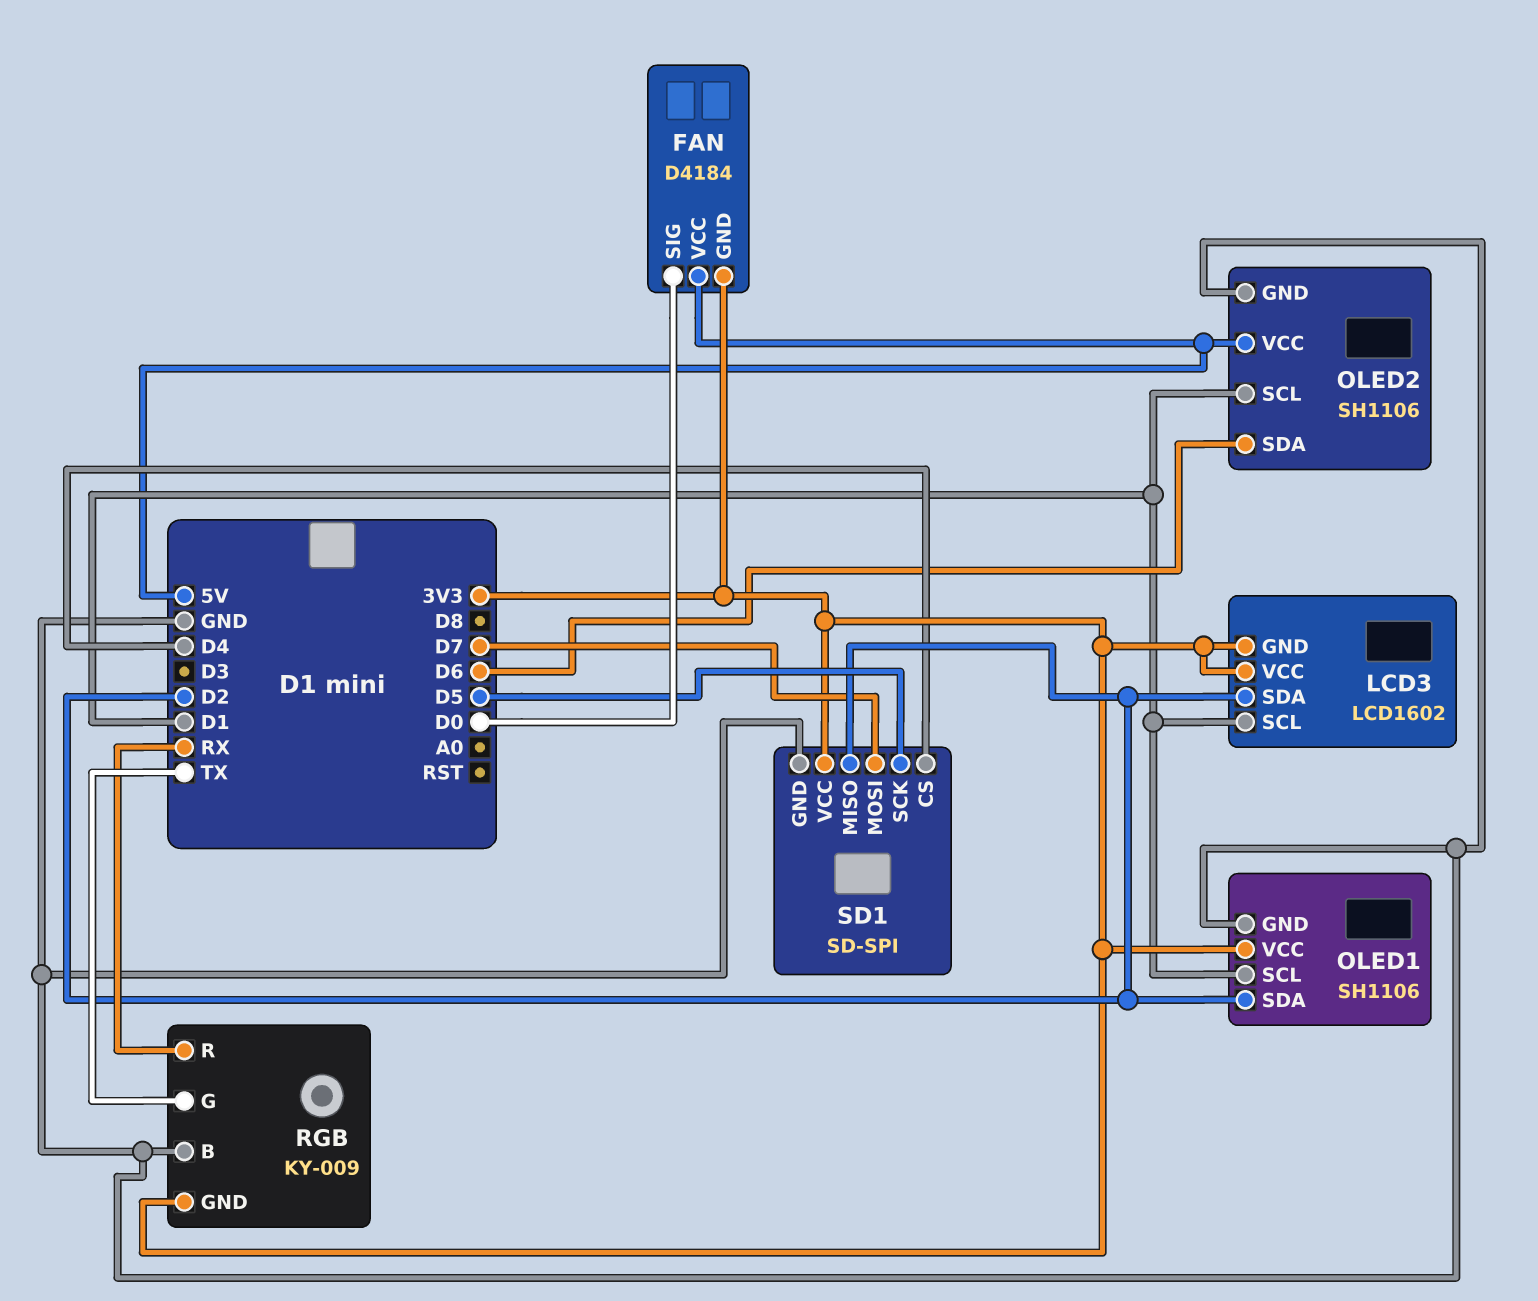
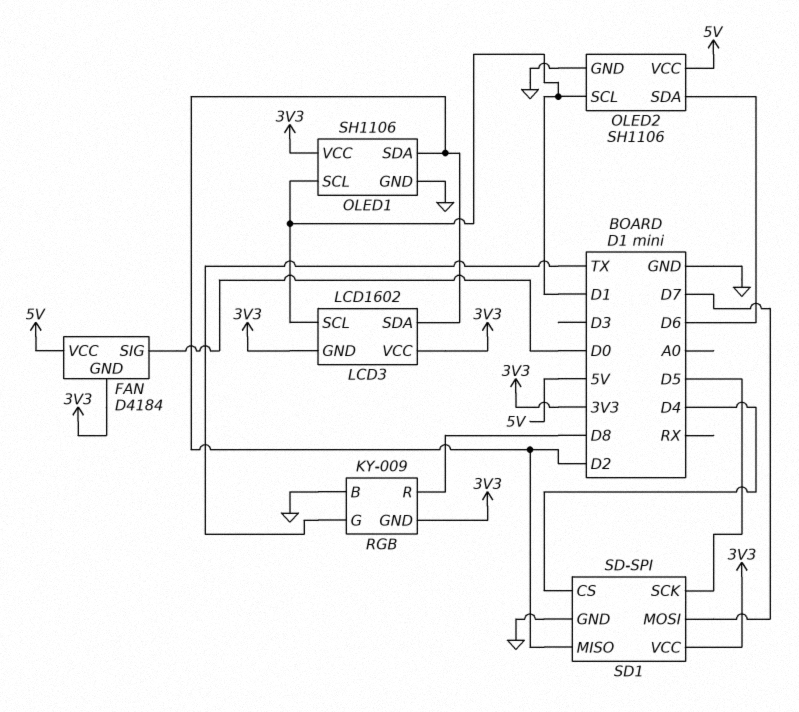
RGB pin R: RX -> D8

